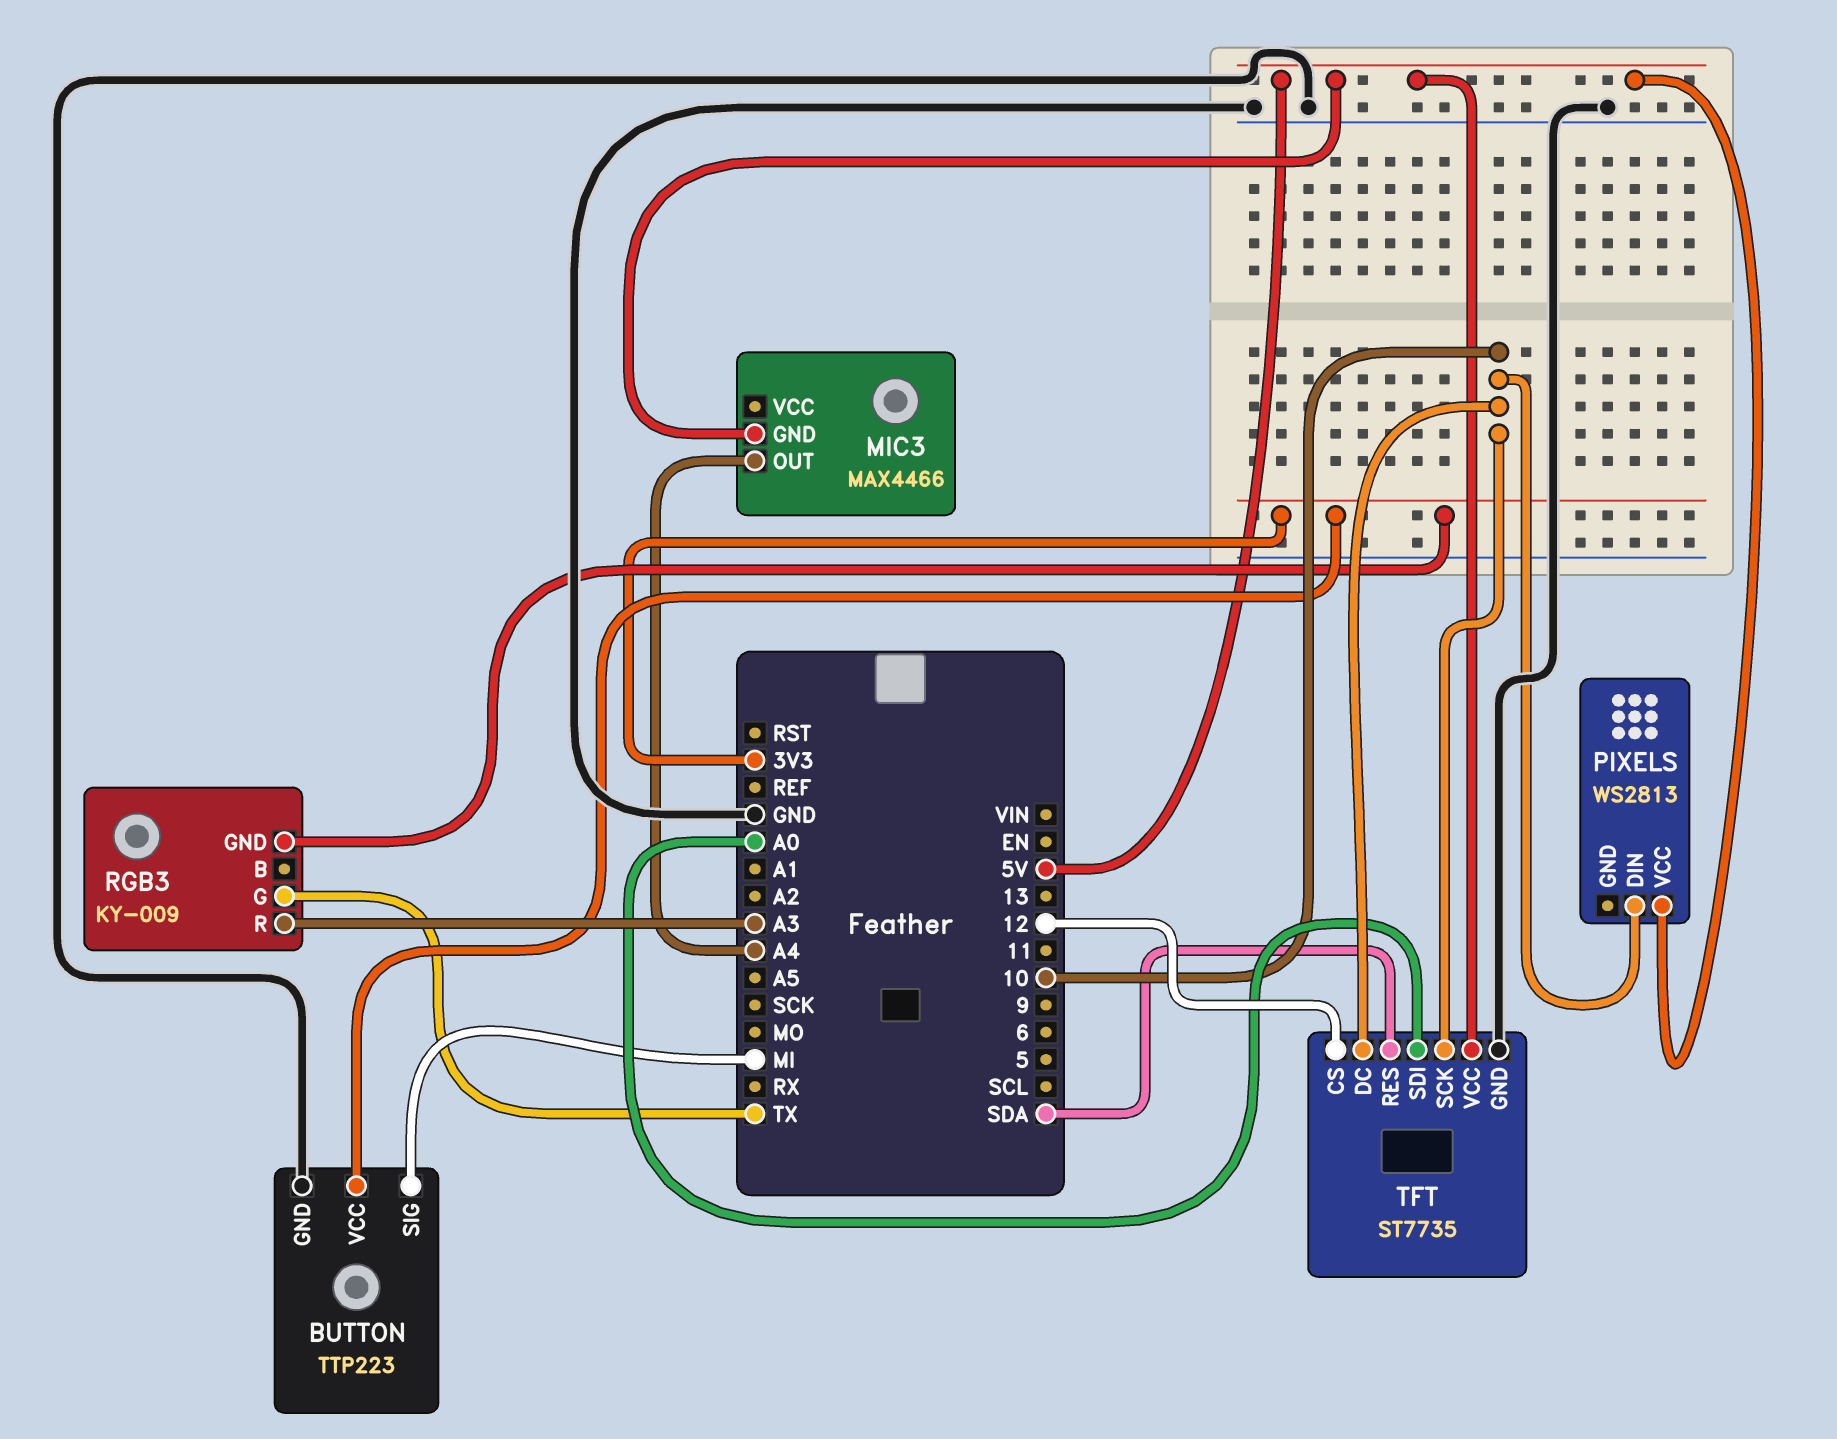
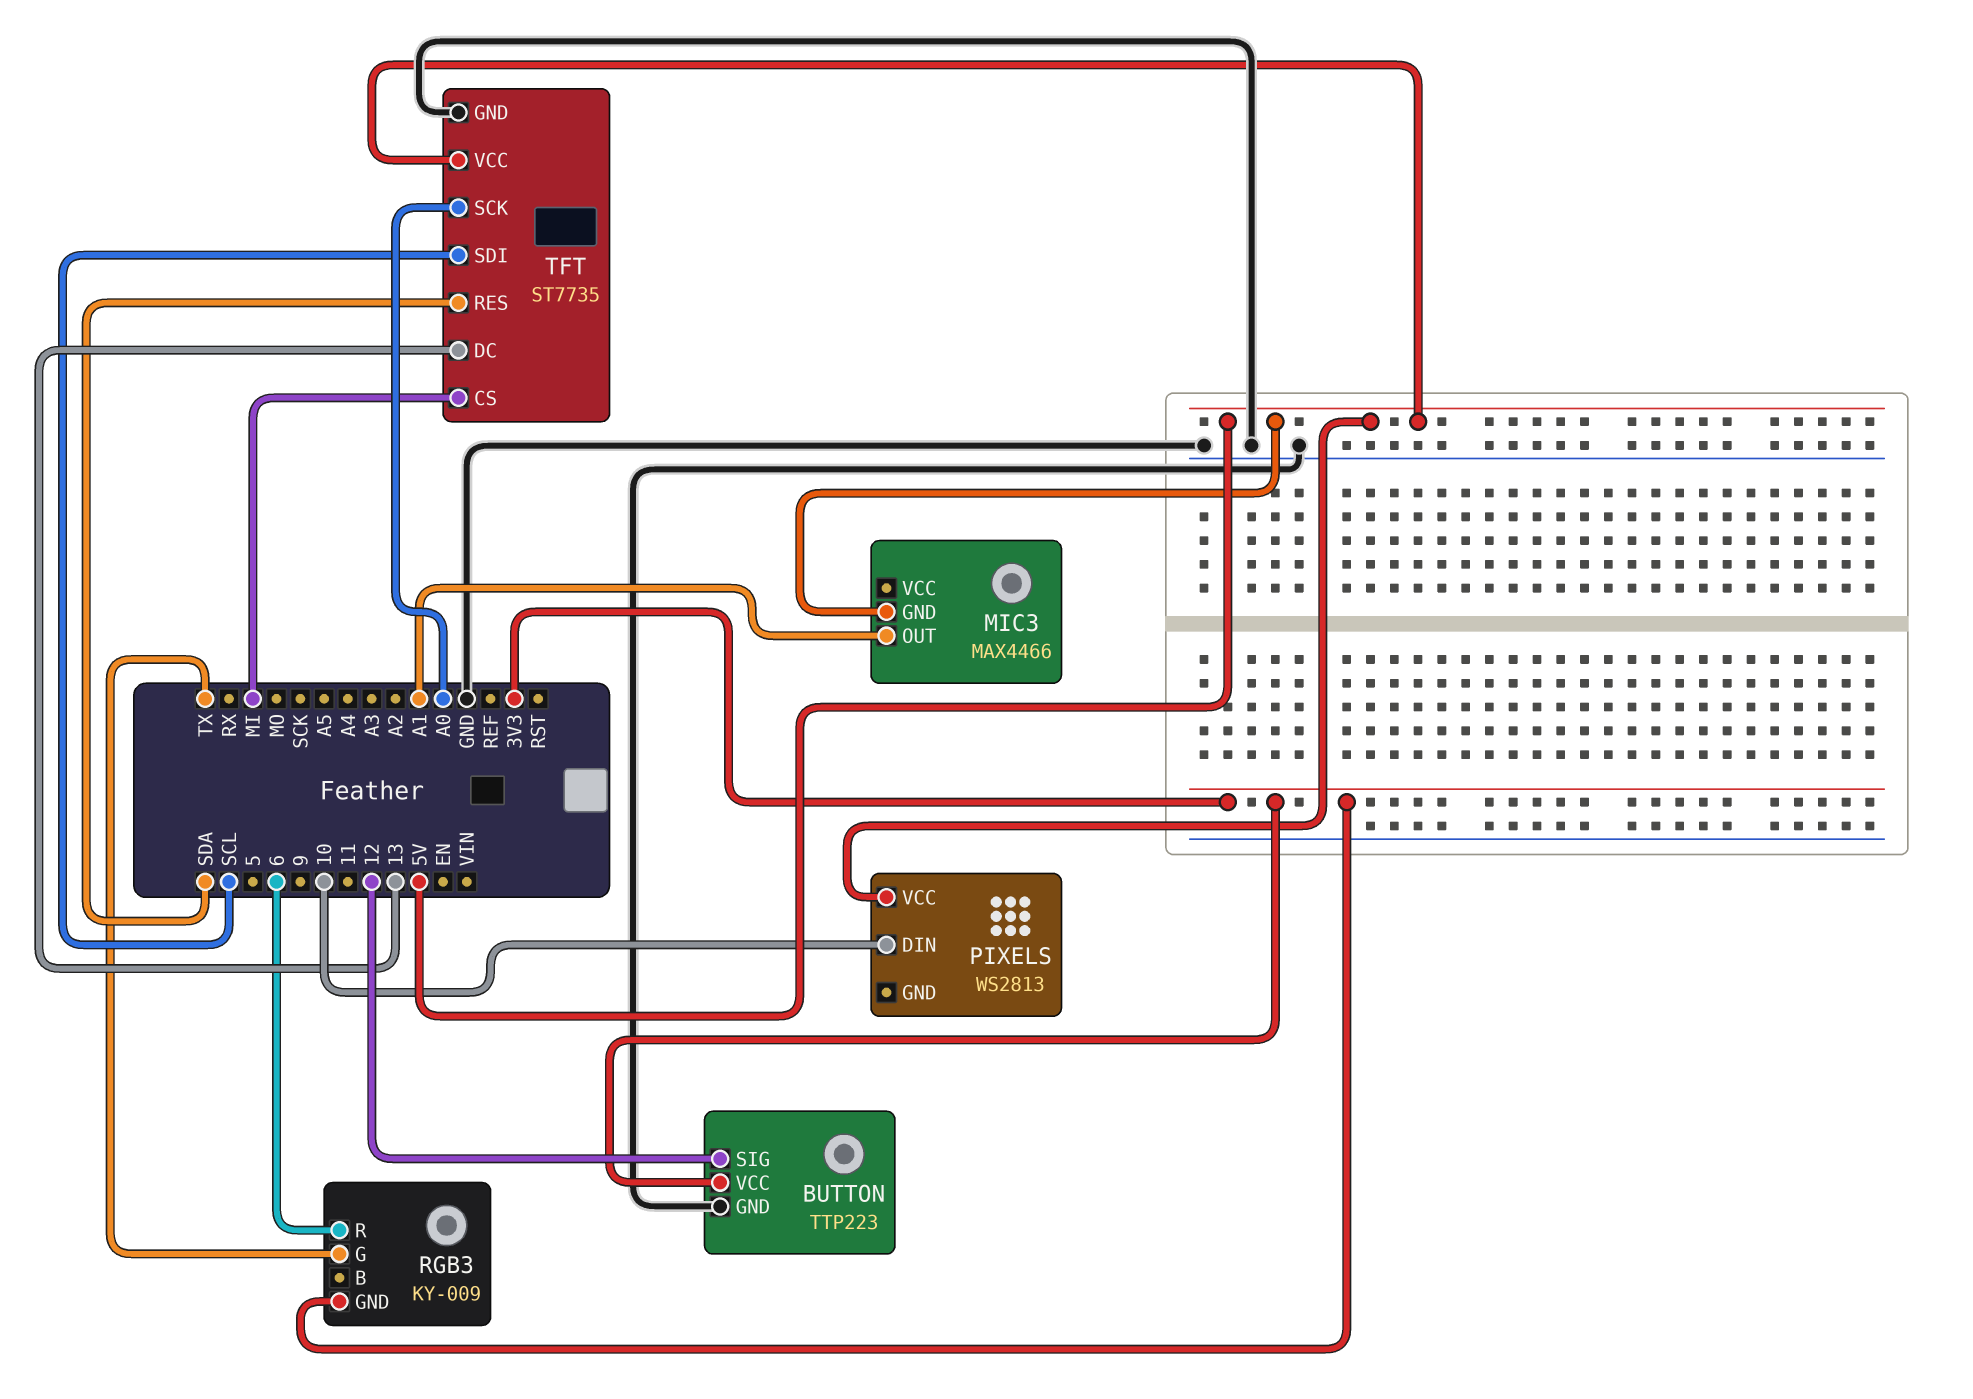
BUTTON pin SIG: MI -> 12
MIC3 pin OUT: A4 -> A1
RGB3 pin R: A3 -> 6
TFT pin CS: 12 -> MI
TFT pin DC: 10 -> 13
TFT pin SCK: 10 -> A0
TFT pin SDI: A0 -> SCL

